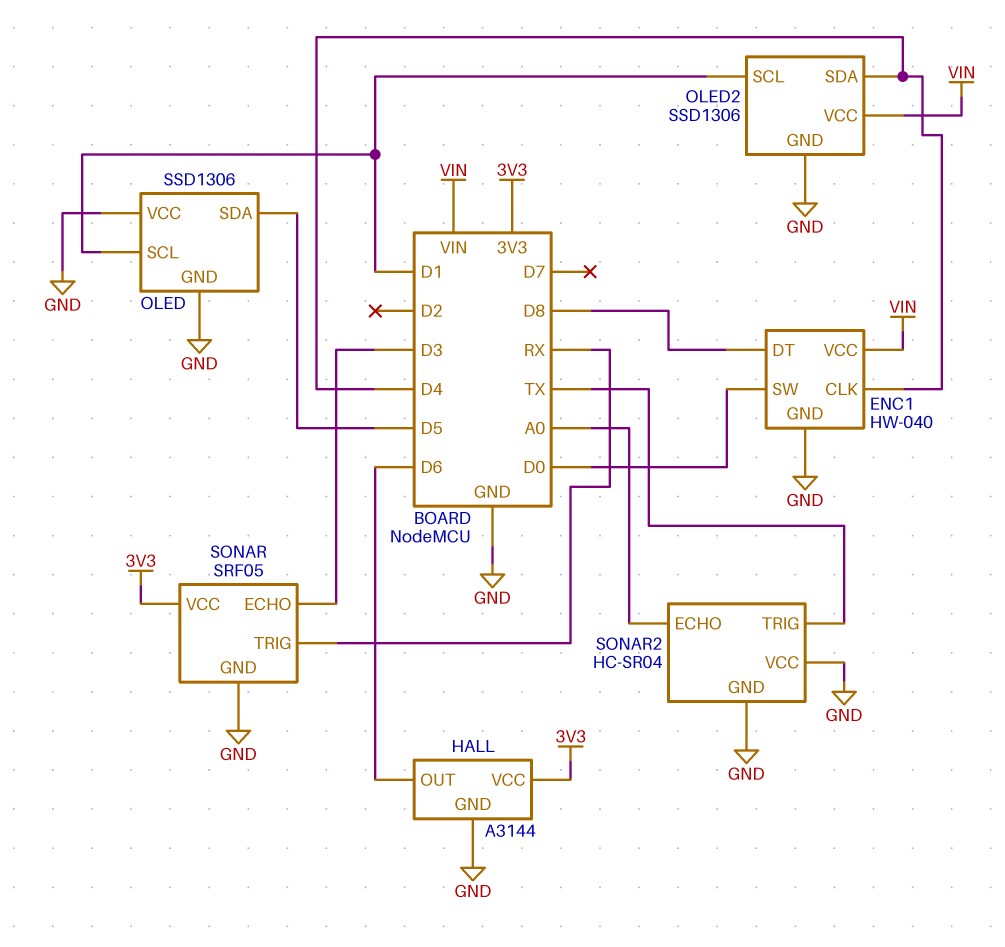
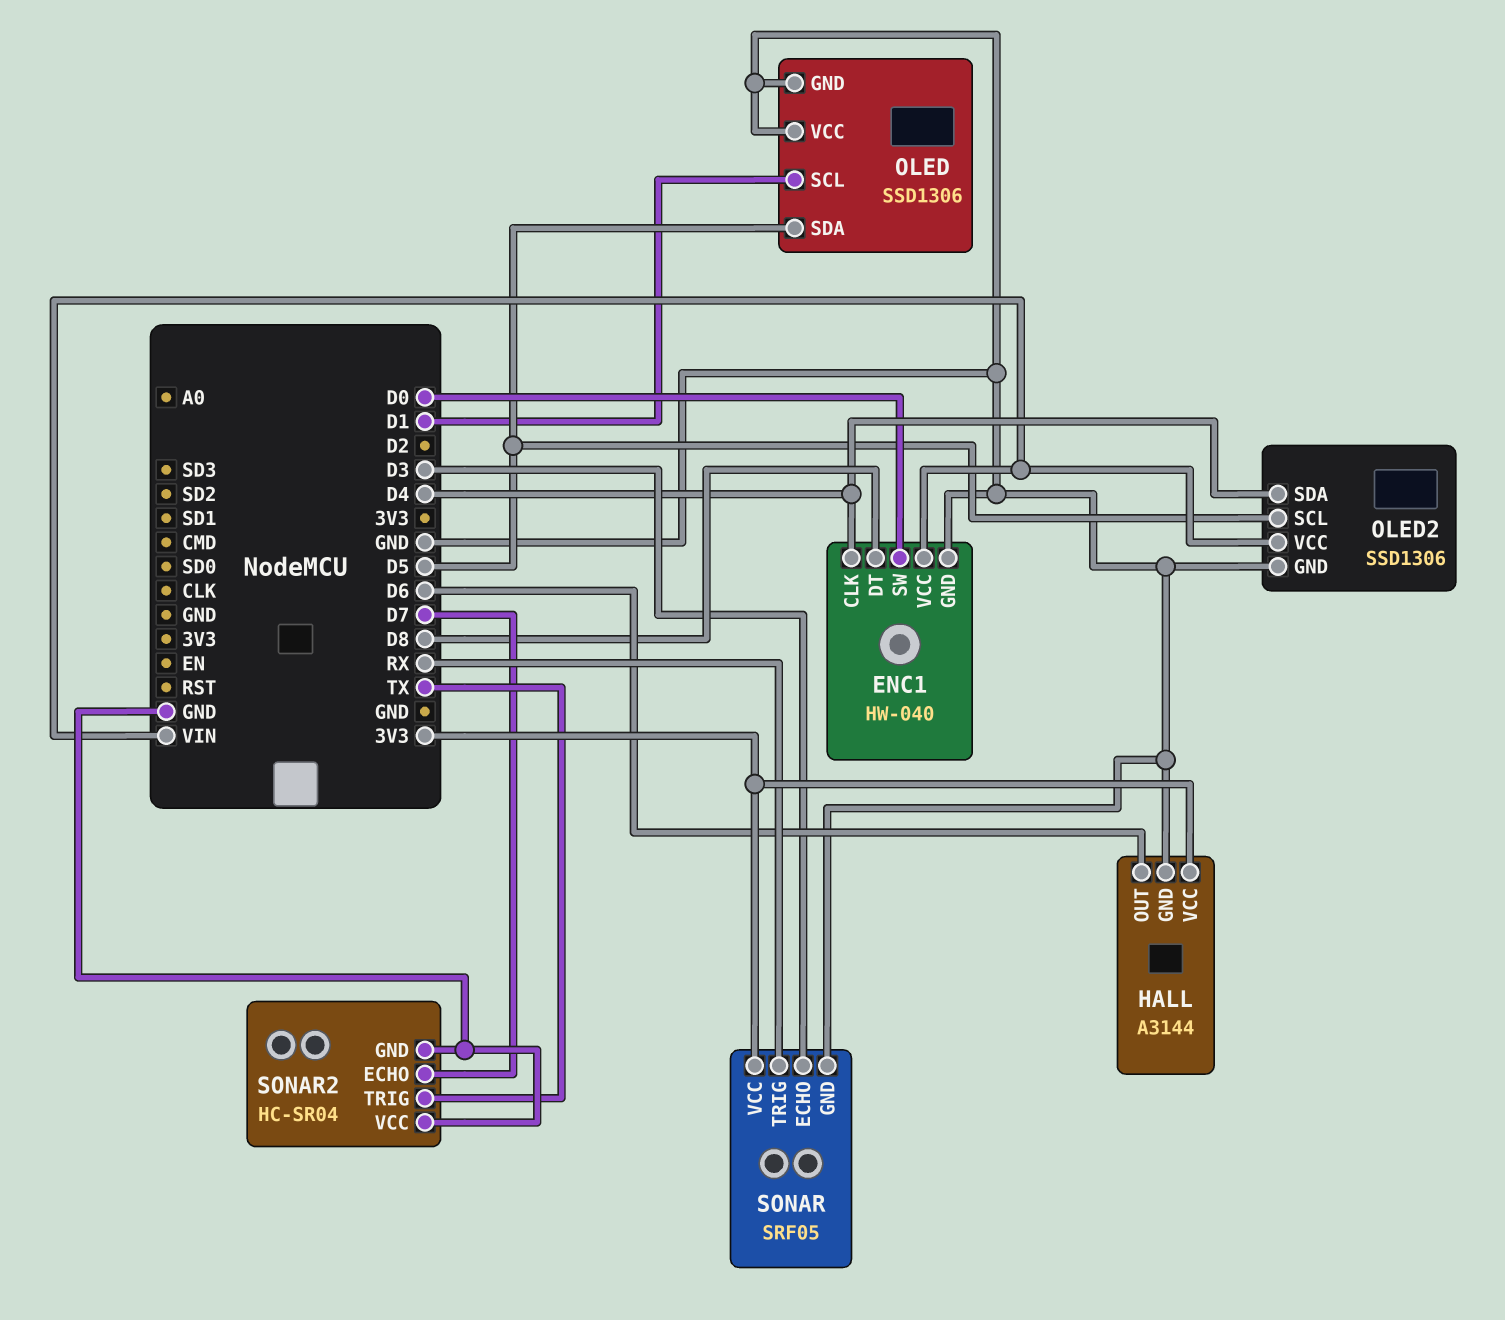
OLED2 pin SCL: D1 -> D5
SONAR2 pin ECHO: A0 -> D7

